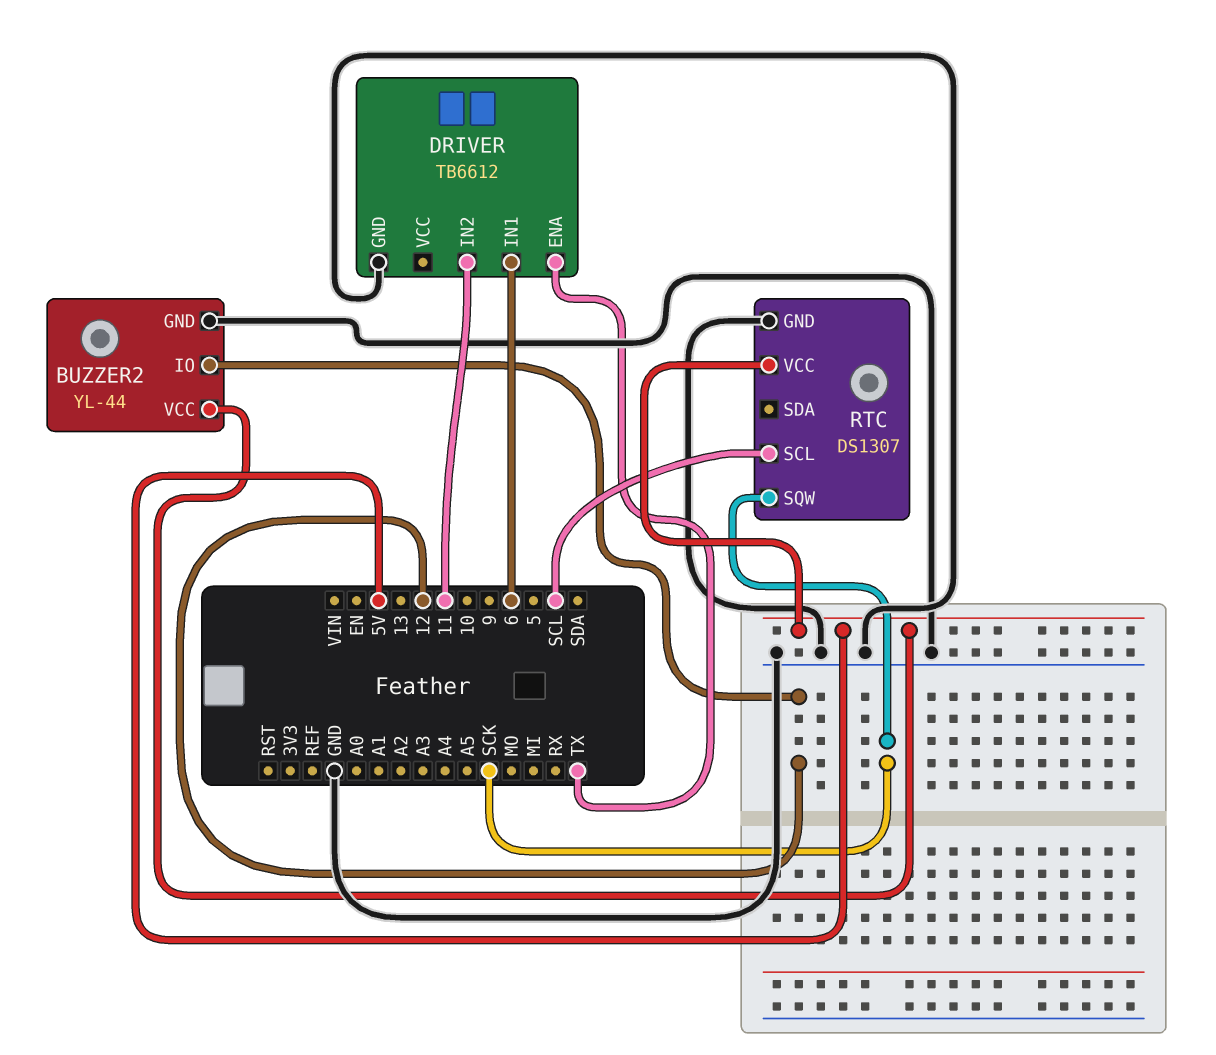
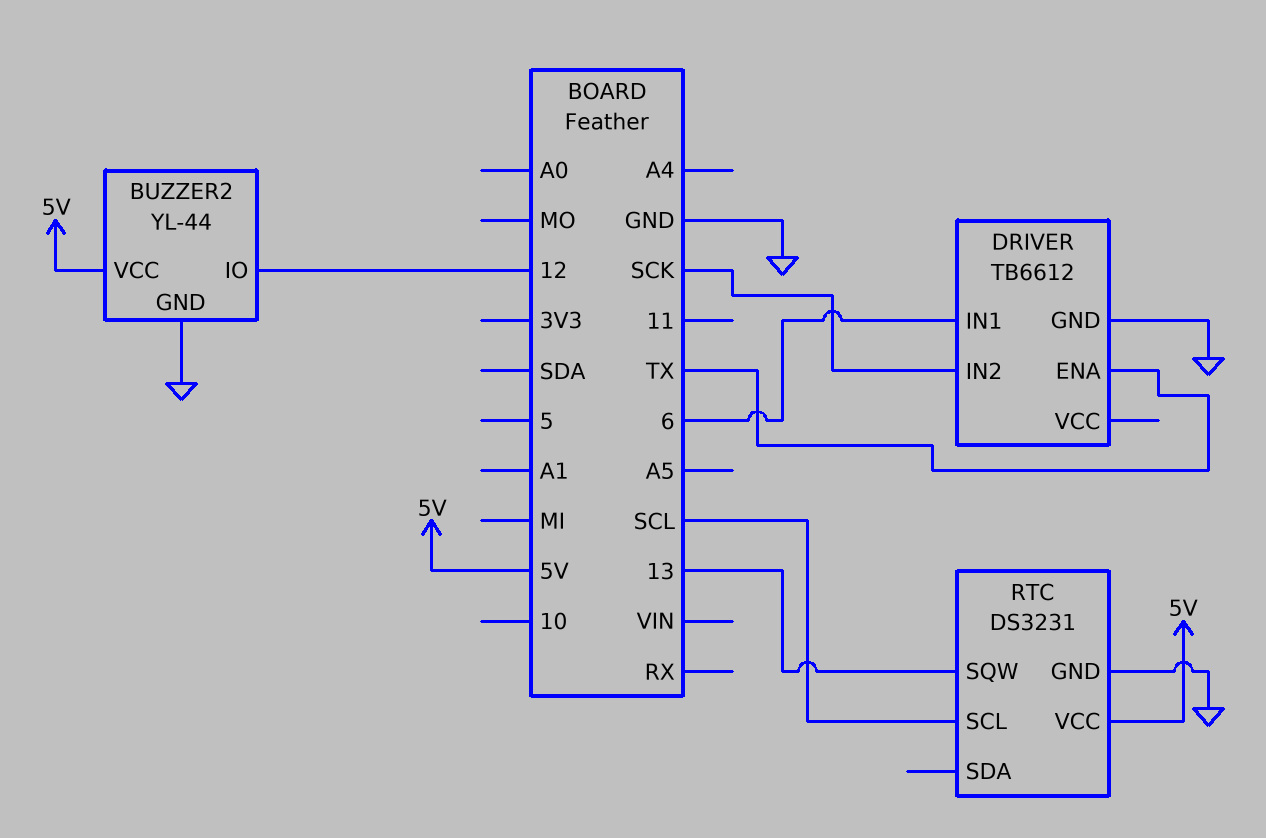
DRIVER pin IN2: 11 -> SCK
RTC: DS1307 -> DS3231
RTC pin SQW: SCK -> 13

